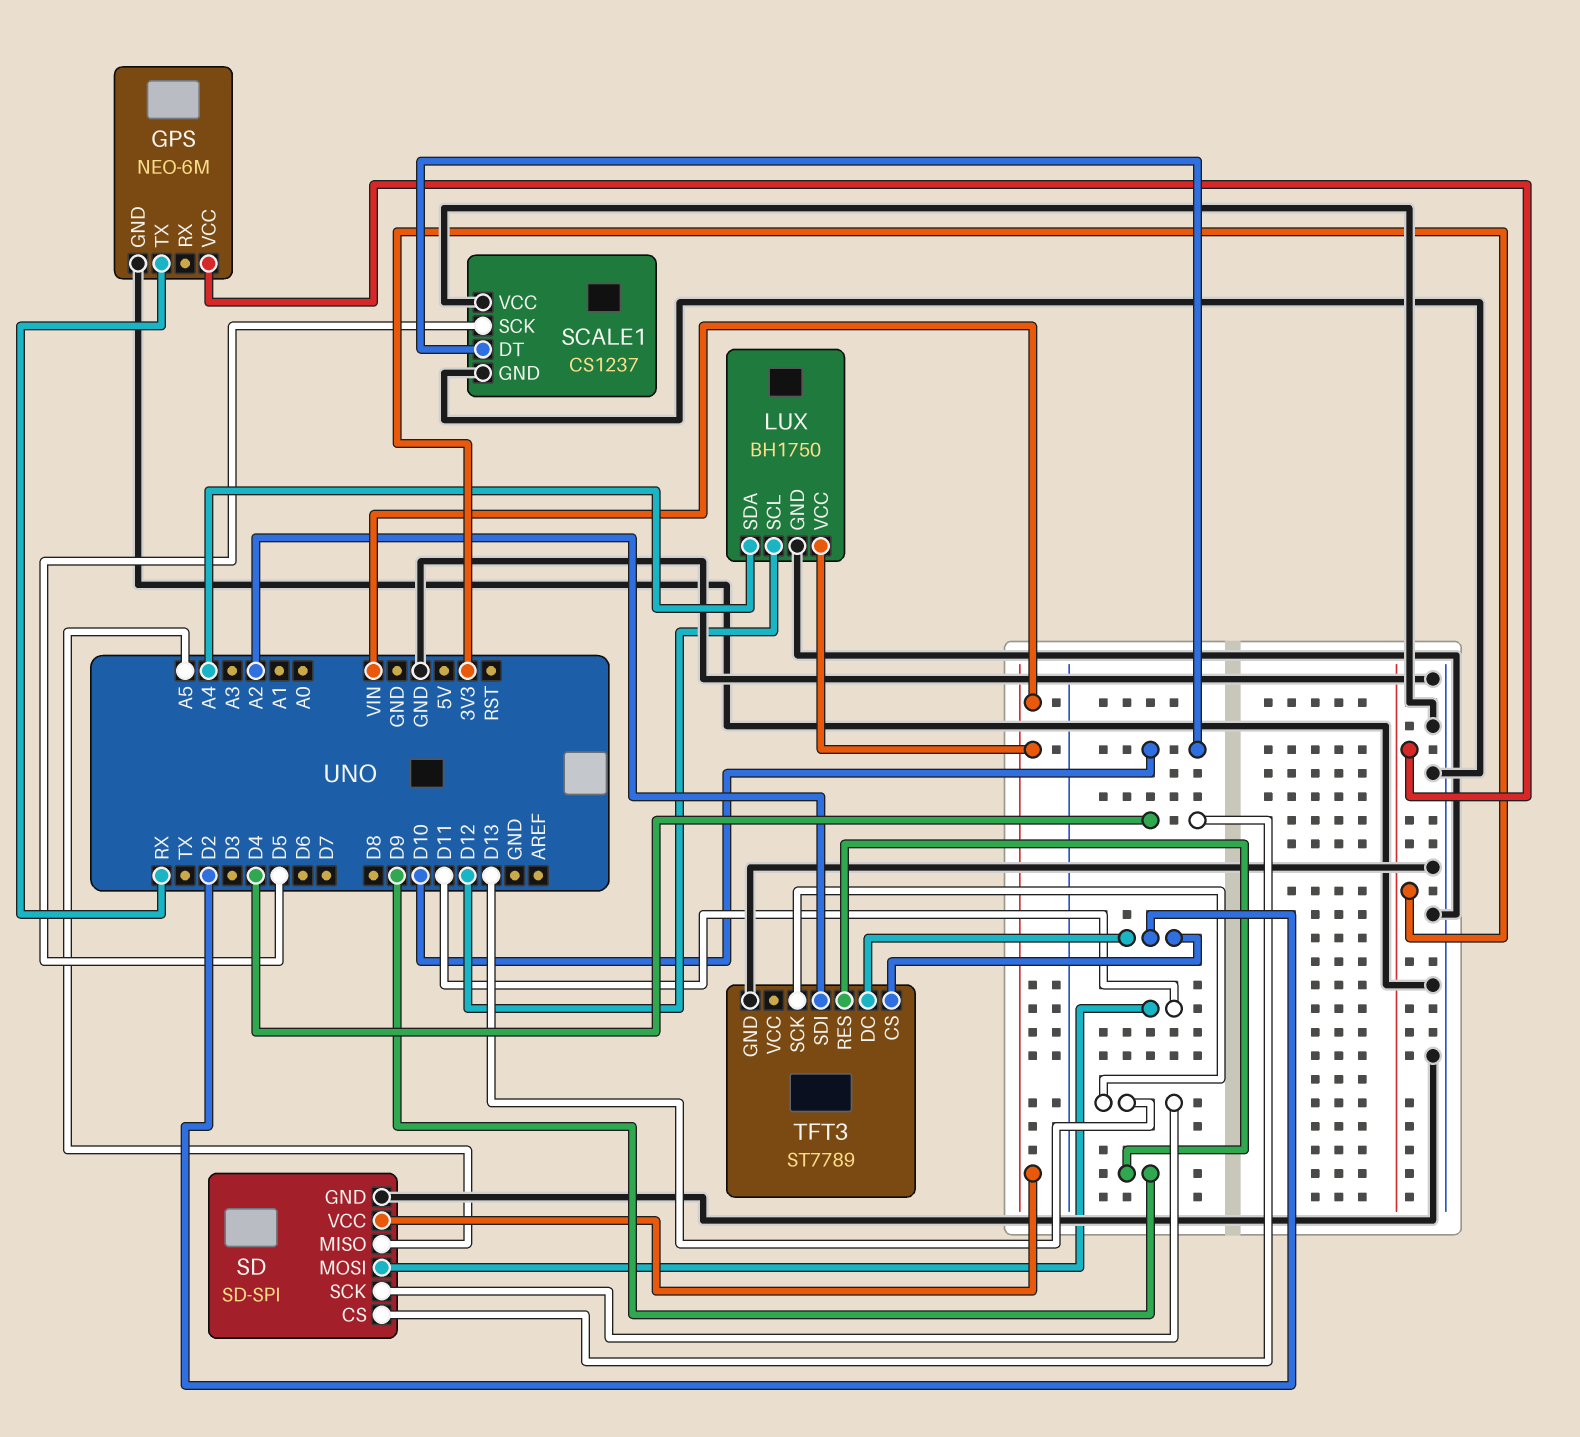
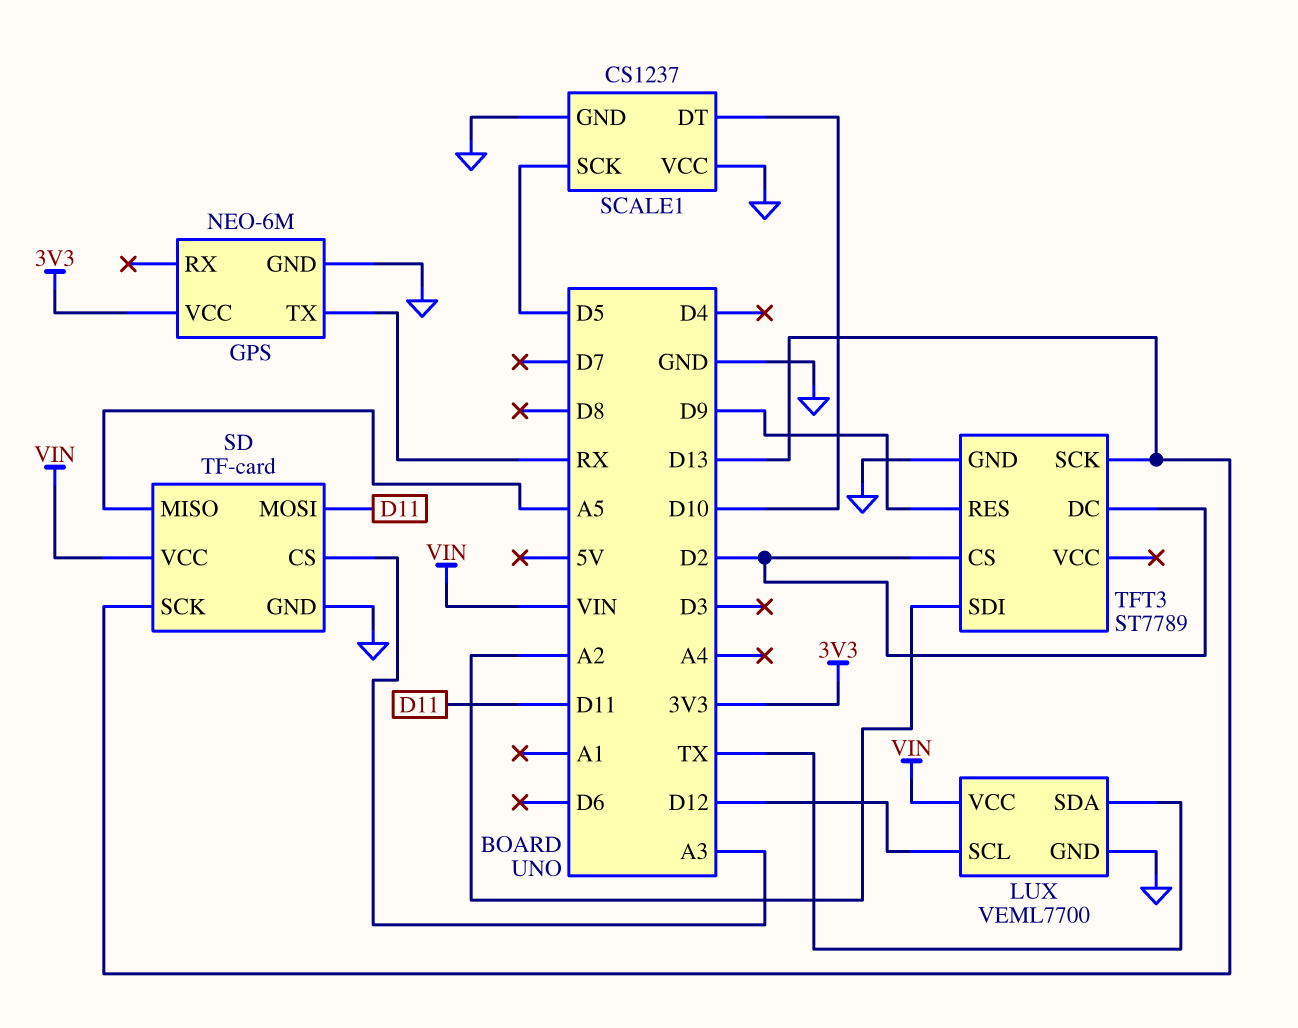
LUX: BH1750 -> VEML7700
LUX pin SDA: A4 -> TX
SD: SD-SPI -> TF-card
SD pin CS: D4 -> A3

